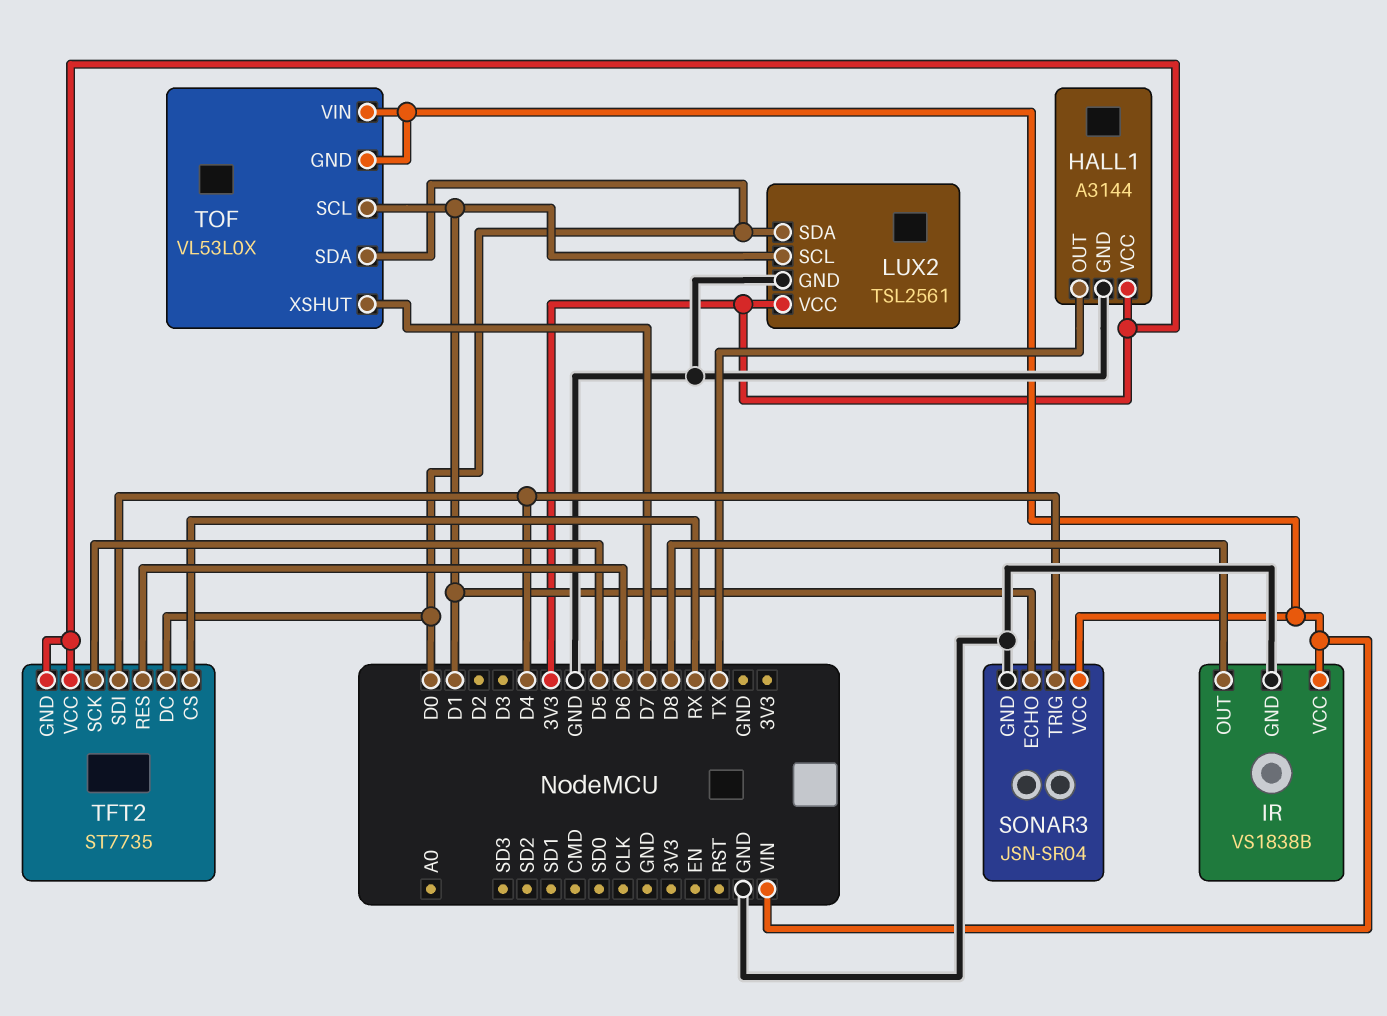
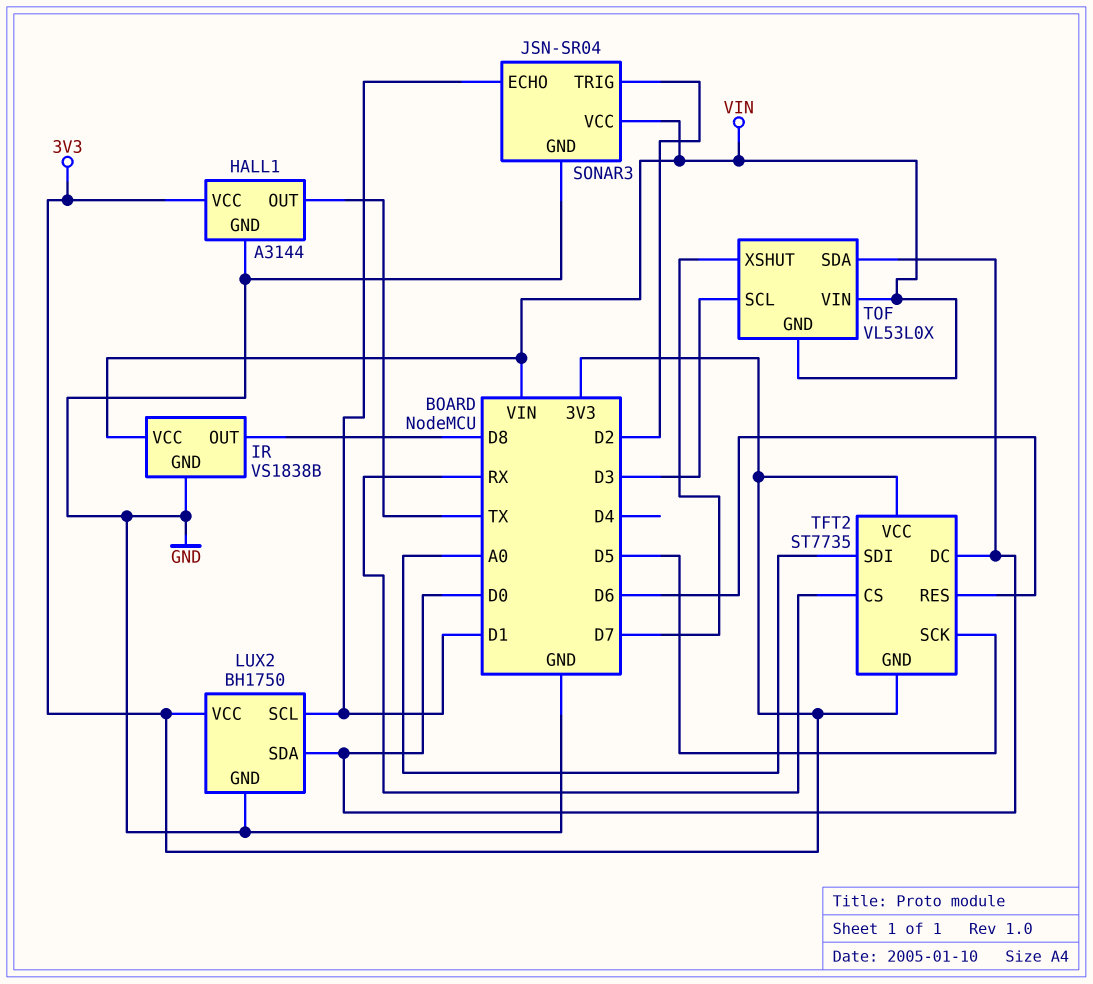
LUX2: TSL2561 -> BH1750
SONAR3 pin TRIG: D4 -> D2
TFT2 pin SDI: D4 -> A0
TOF pin SCL: D1 -> D3

